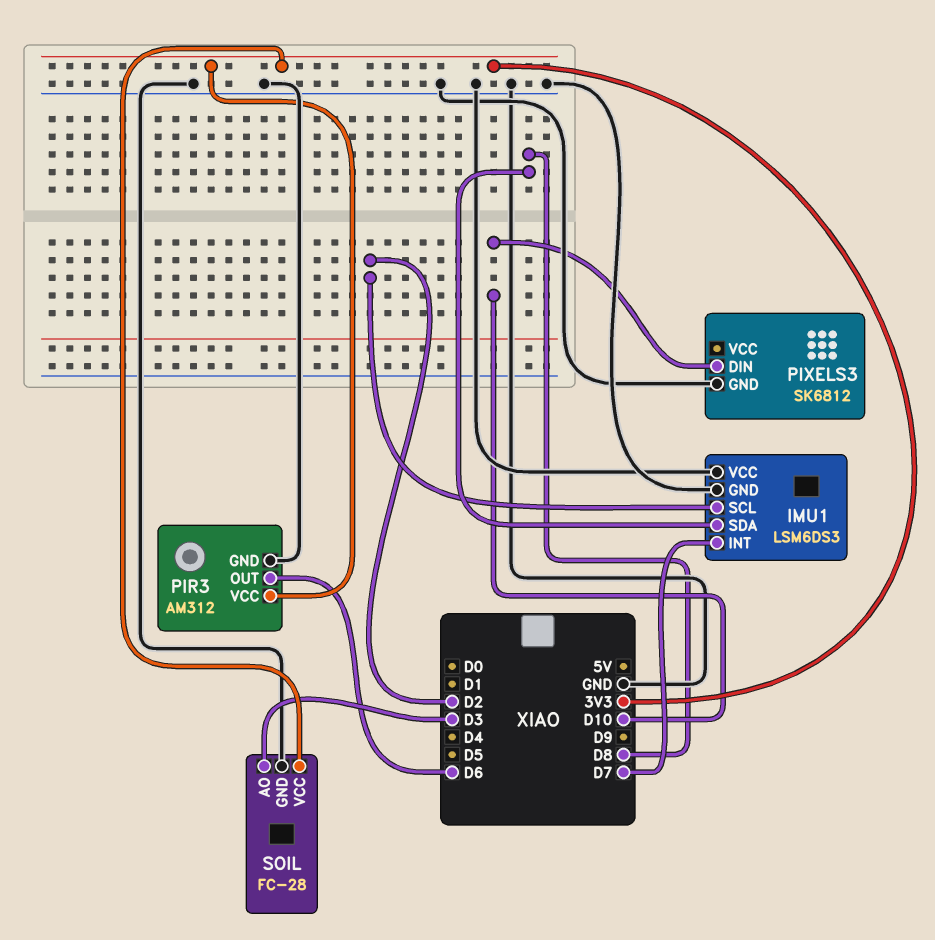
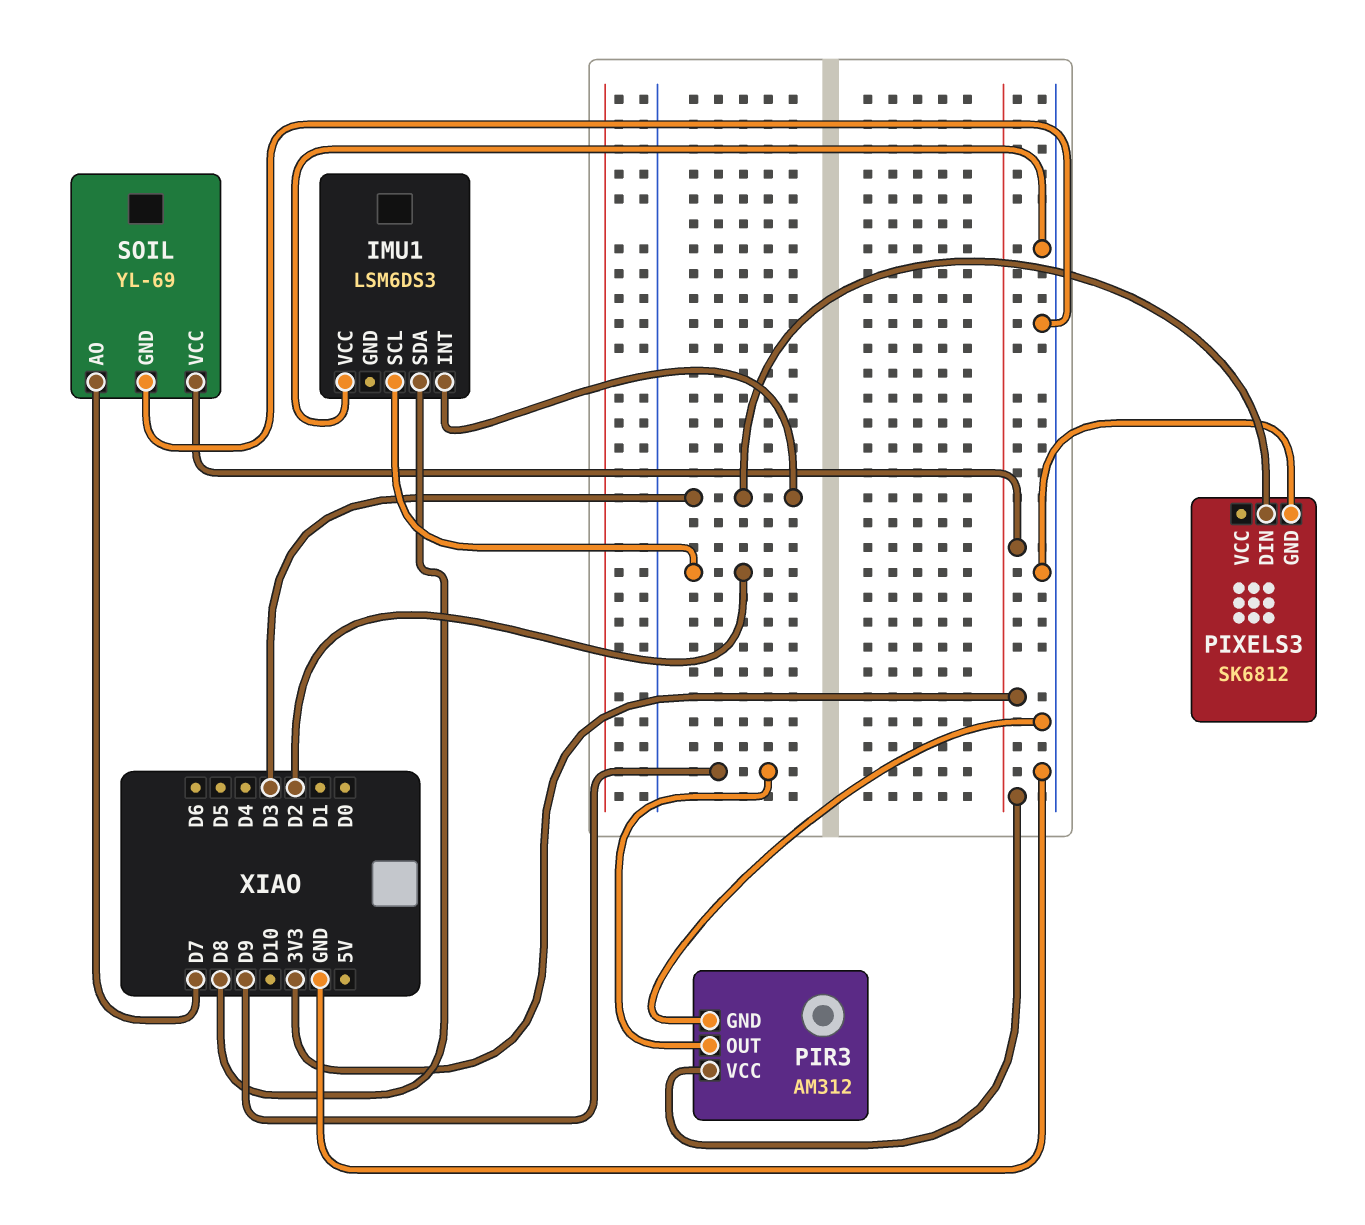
IMU1 pin GND: GND -> none
IMU1 pin INT: D7 -> D3
PIR3 pin OUT: D6 -> D9
PIXELS3 pin DIN: D10 -> D3
SOIL: FC-28 -> YL-69
SOIL pin AO: D3 -> D7

